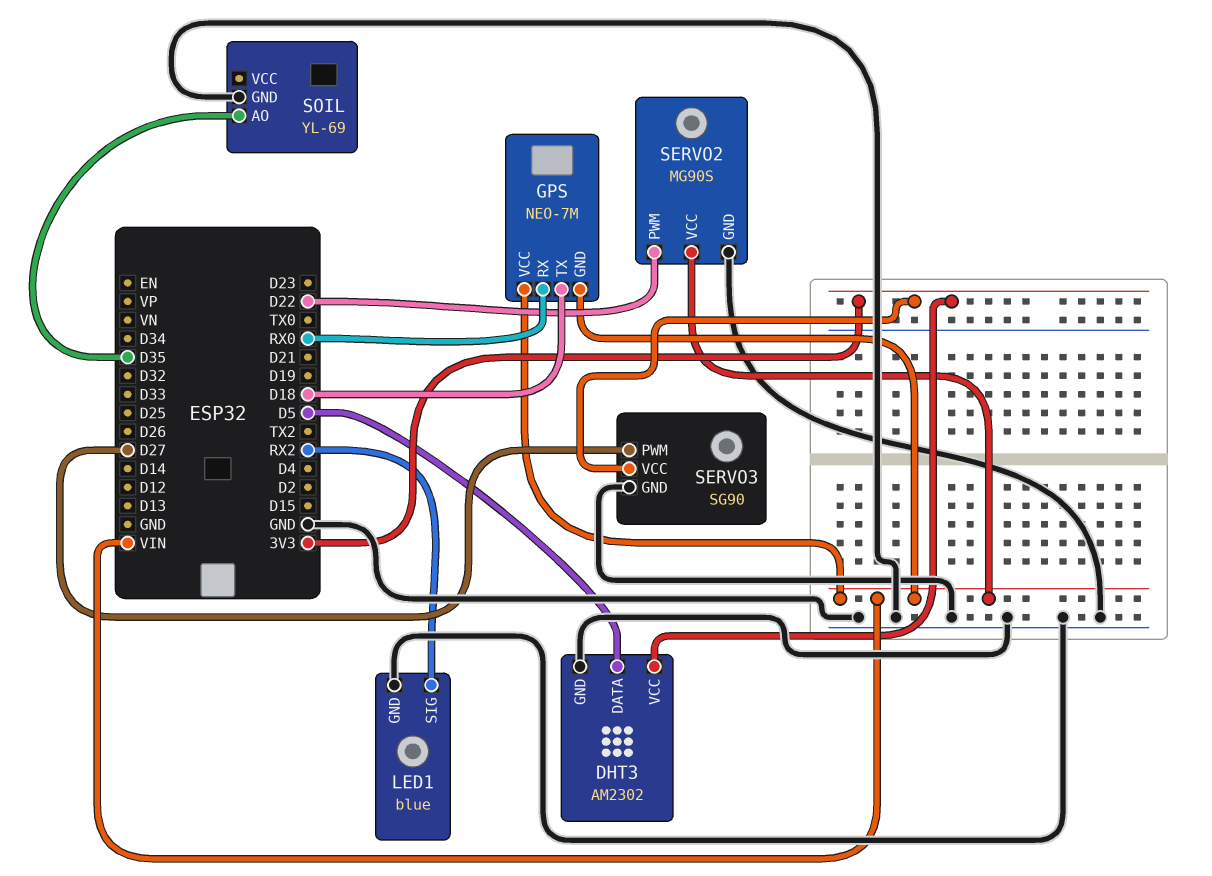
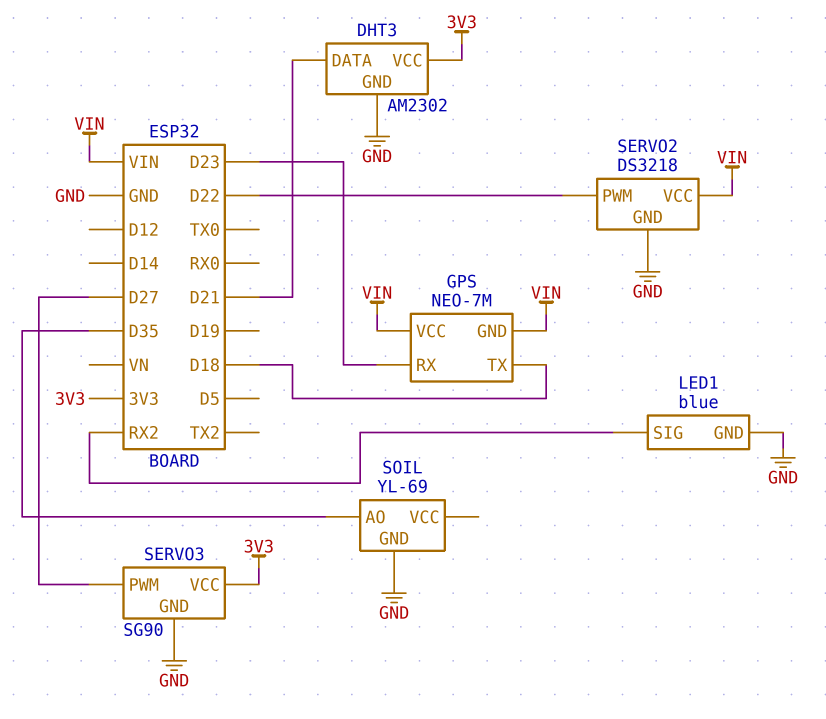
DHT3 pin DATA: D5 -> D21
GPS pin RX: RX0 -> D23
SERVO2: MG90S -> DS3218

